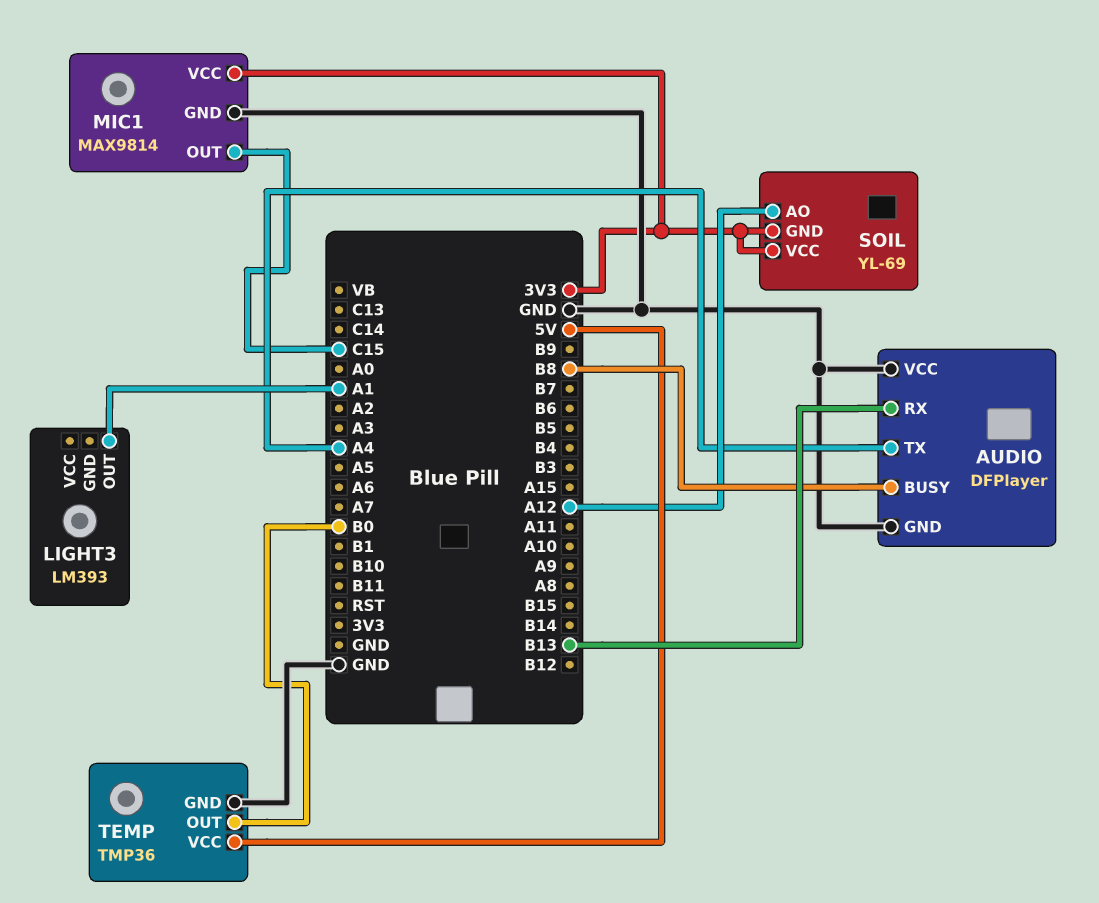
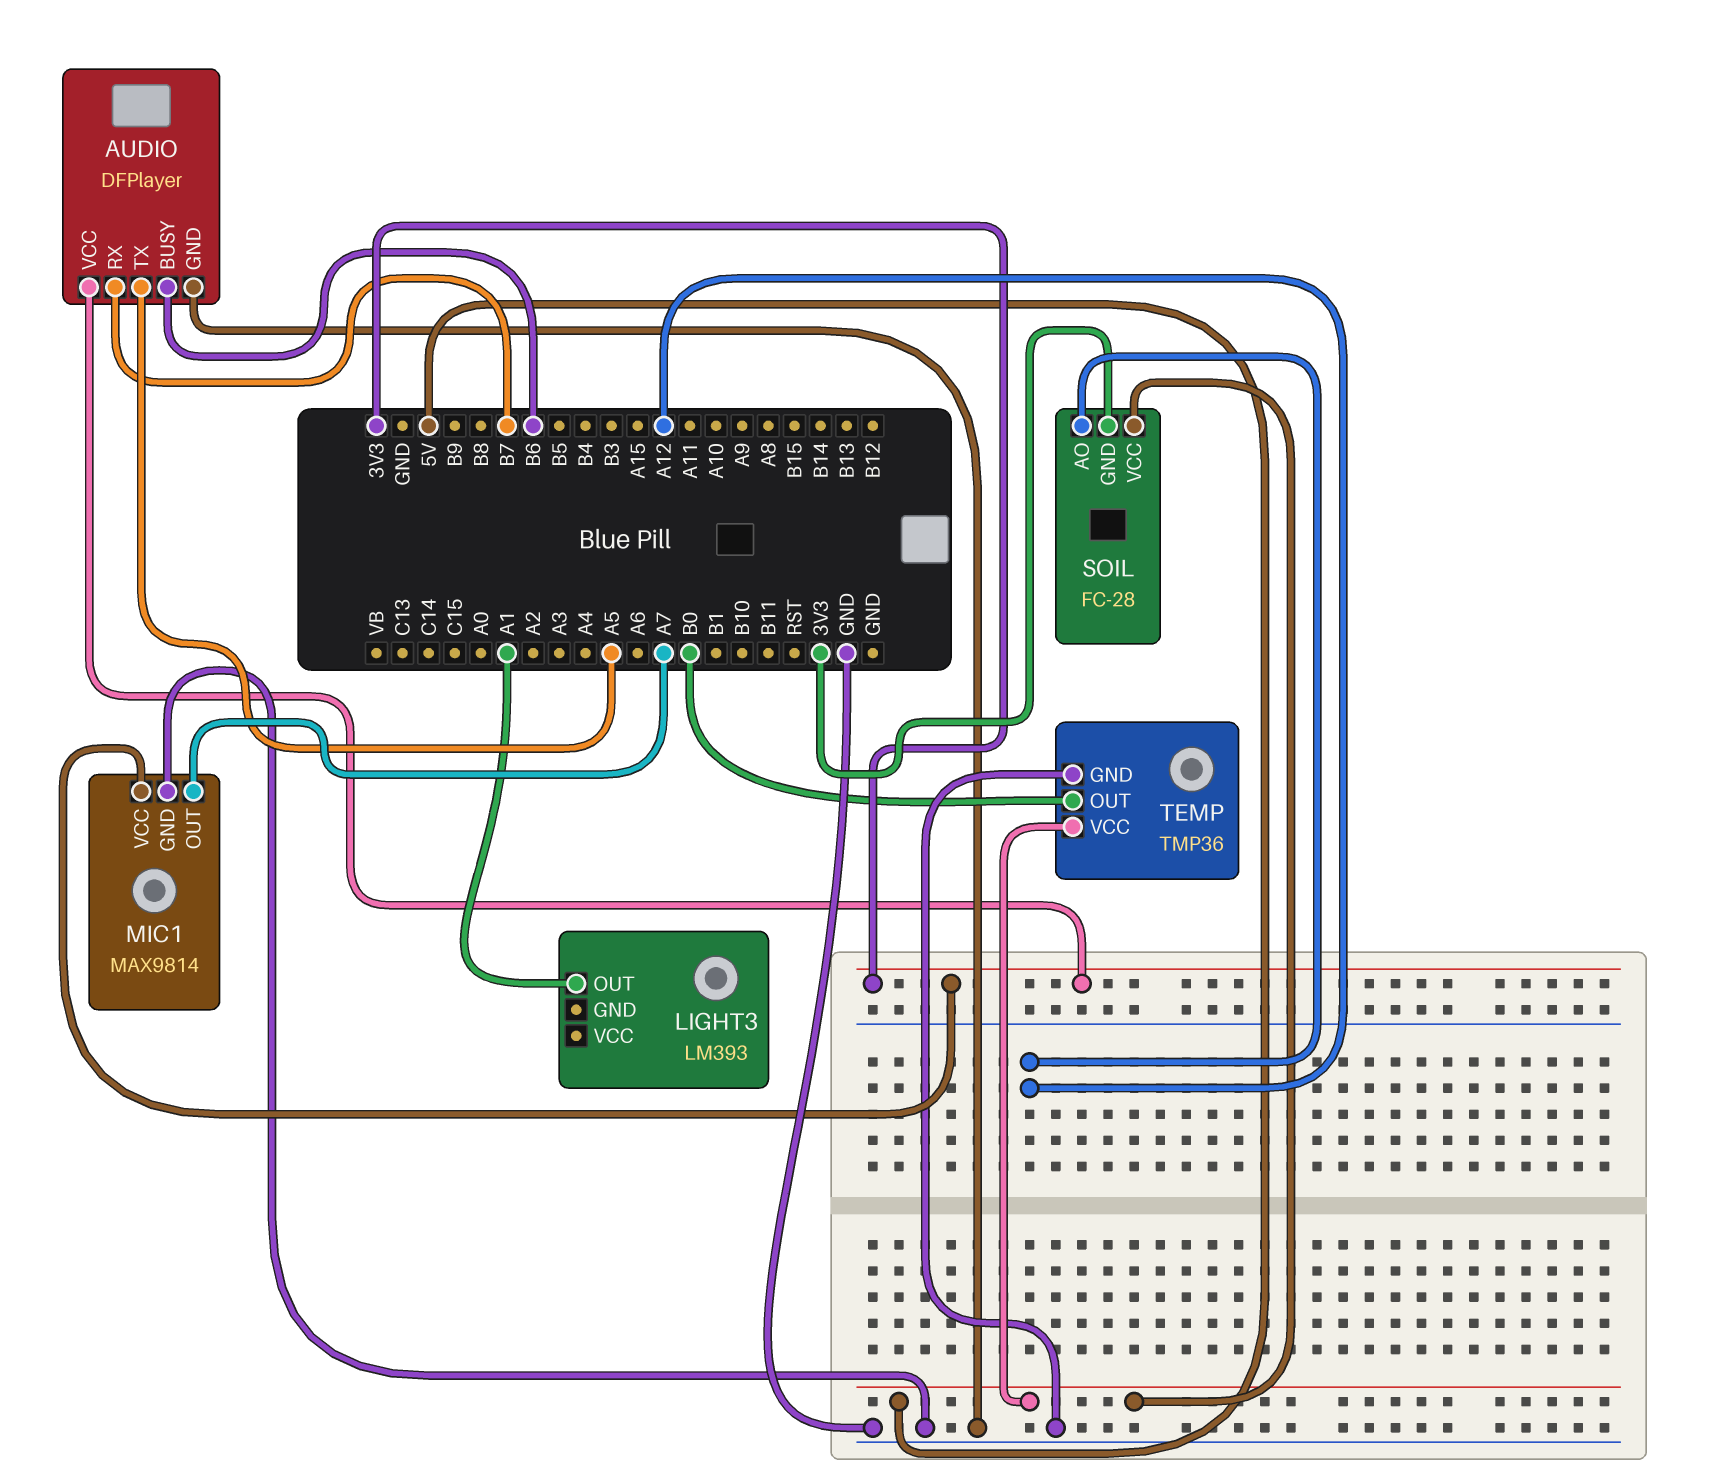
AUDIO pin BUSY: B8 -> B6
AUDIO pin RX: B13 -> B7
AUDIO pin TX: A4 -> A5
AUDIO pin VCC: GND -> 3V3
MIC1 pin OUT: C15 -> A7
SOIL: YL-69 -> FC-28
SOIL pin VCC: 3V3 -> 5V

